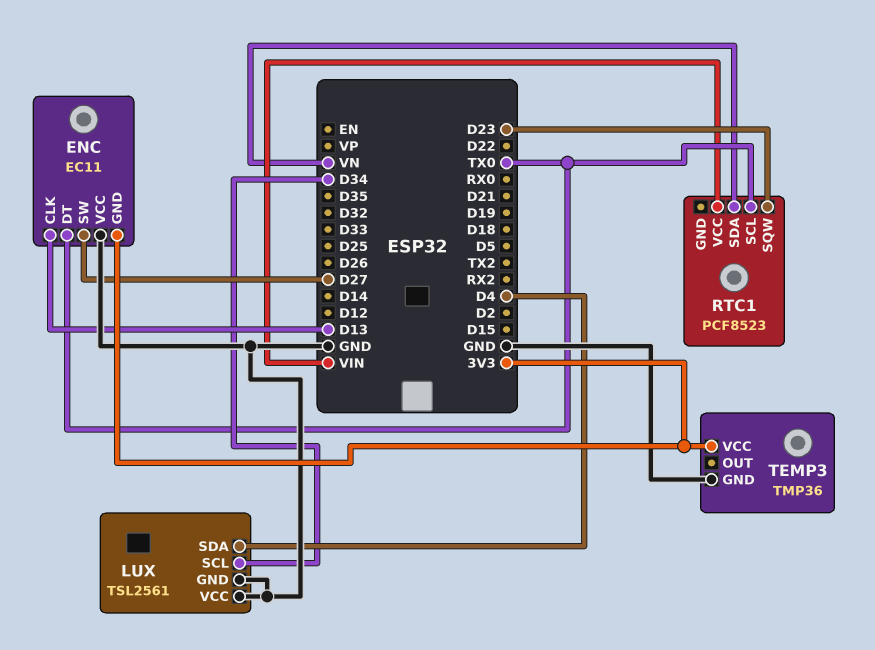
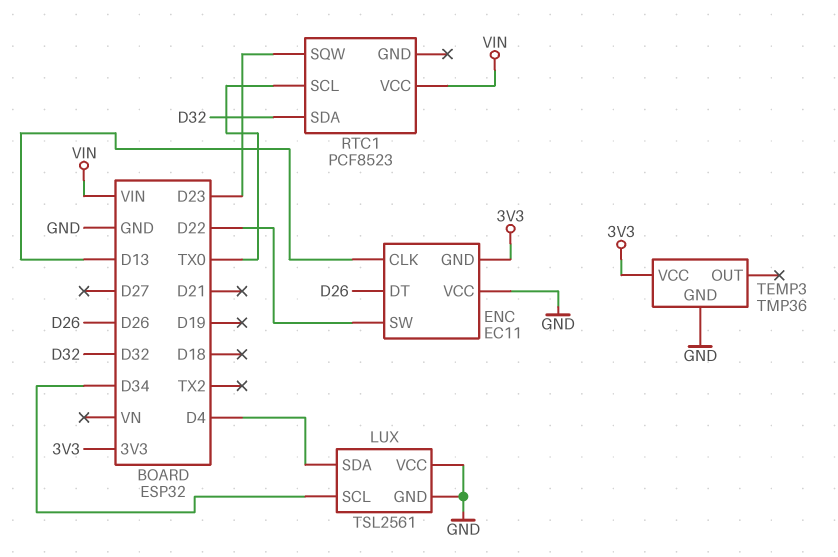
ENC pin DT: TX0 -> D26
ENC pin SW: D27 -> D22
RTC1 pin SDA: VN -> D32

